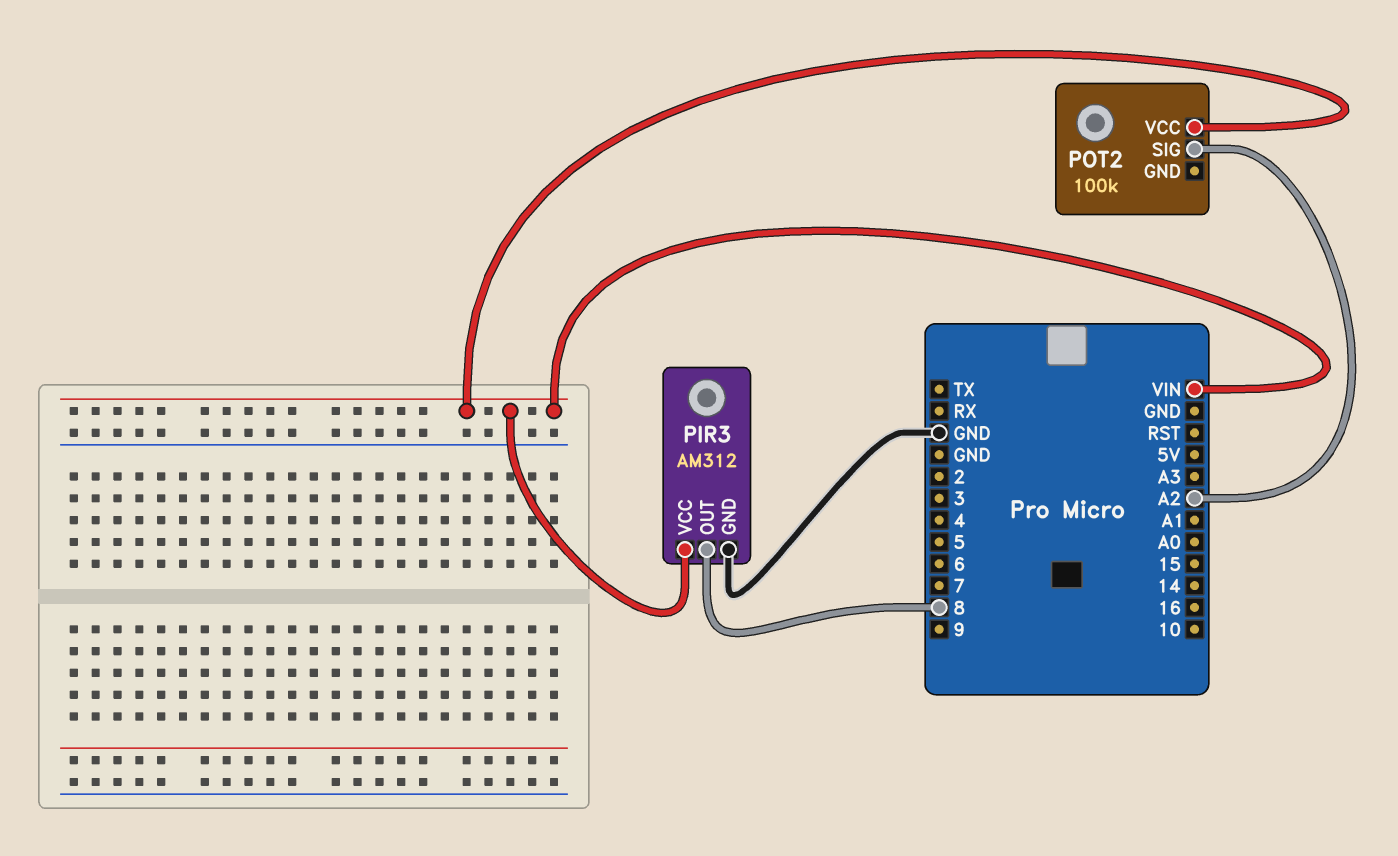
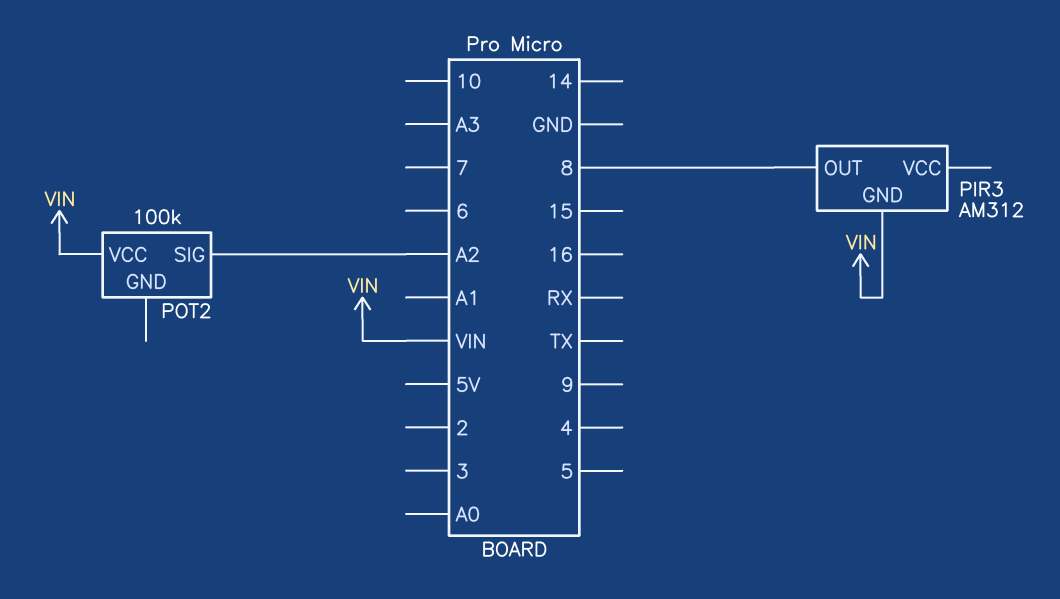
PIR3 pin GND: GND -> VIN
PIR3 pin VCC: VIN -> none

